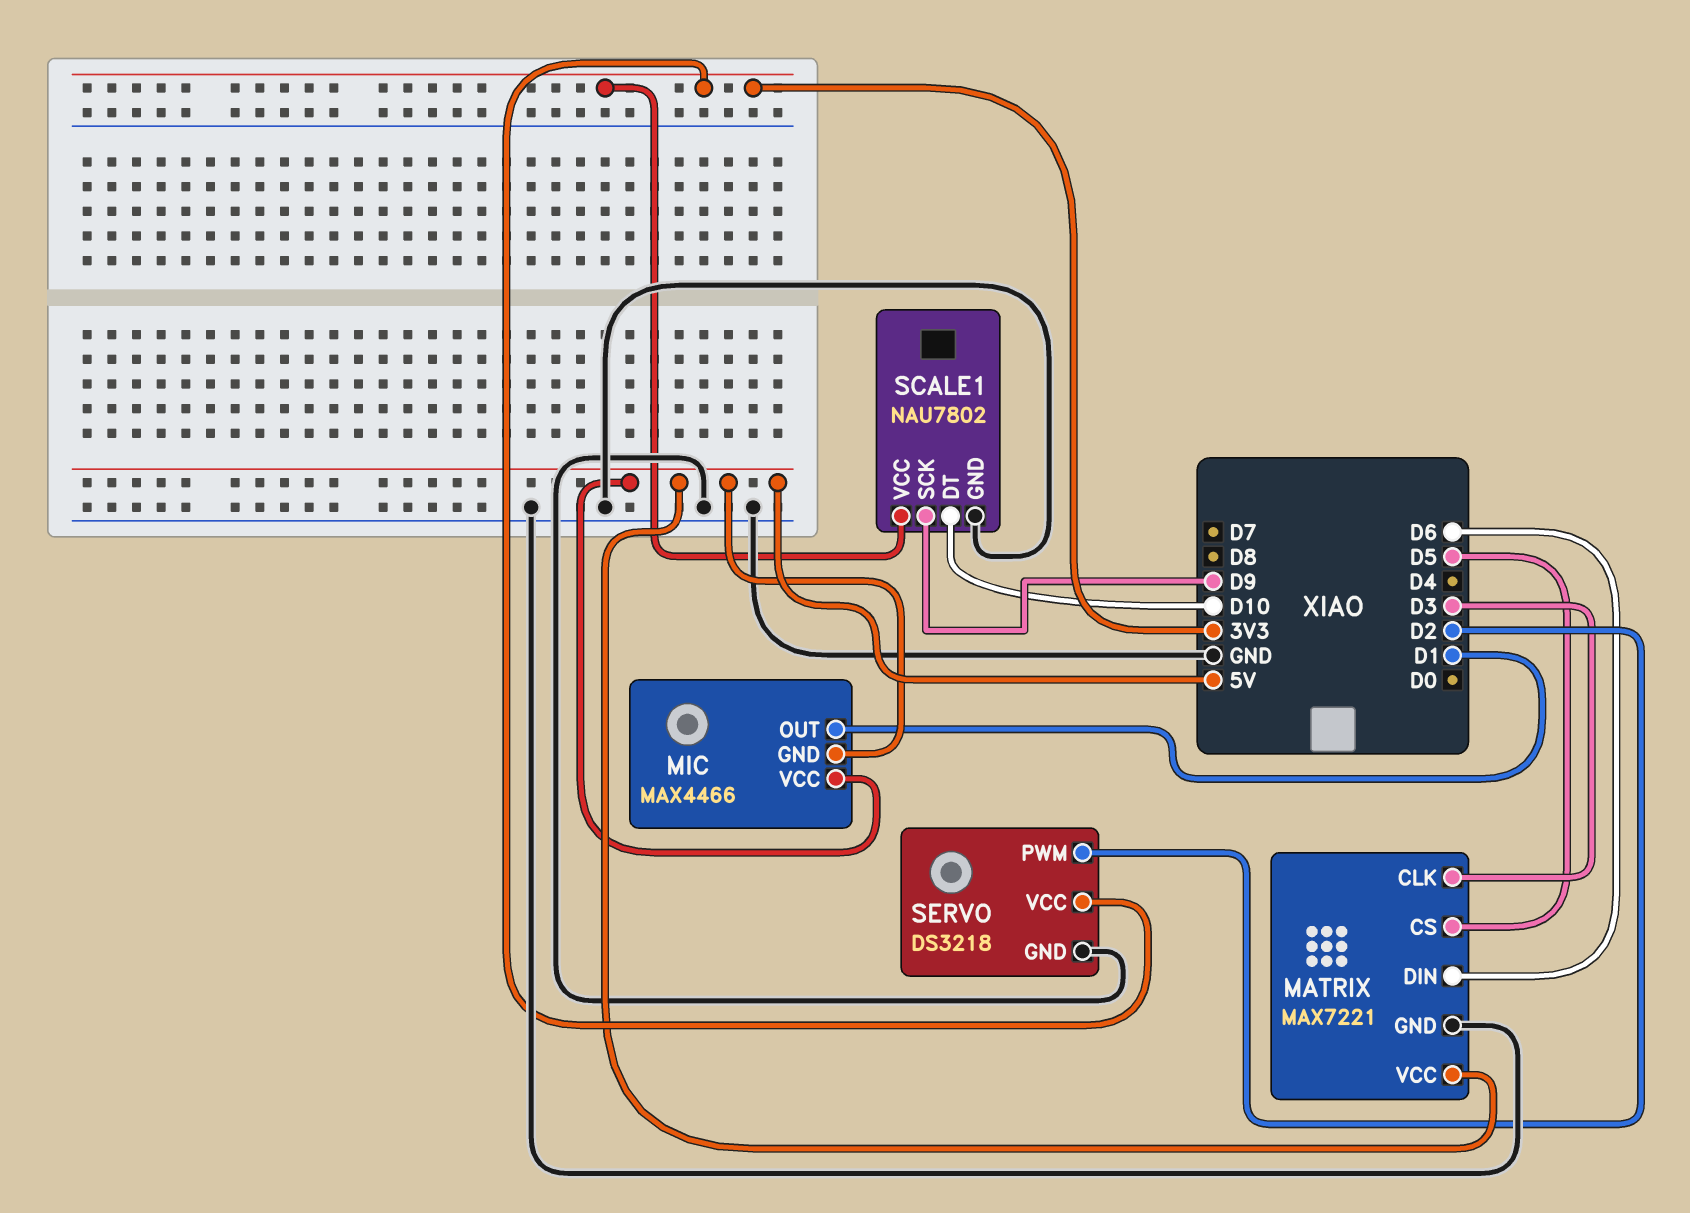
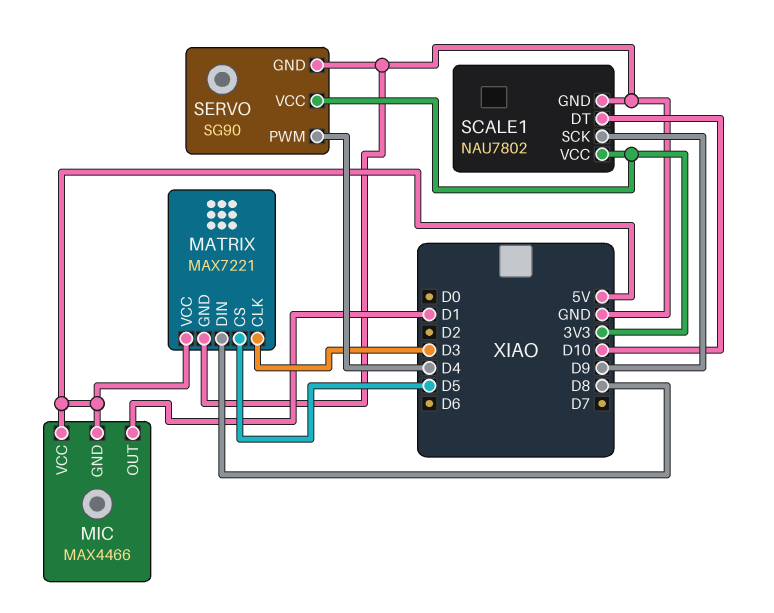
MATRIX pin DIN: D6 -> D8
SERVO: DS3218 -> SG90
SERVO pin PWM: D2 -> D4

